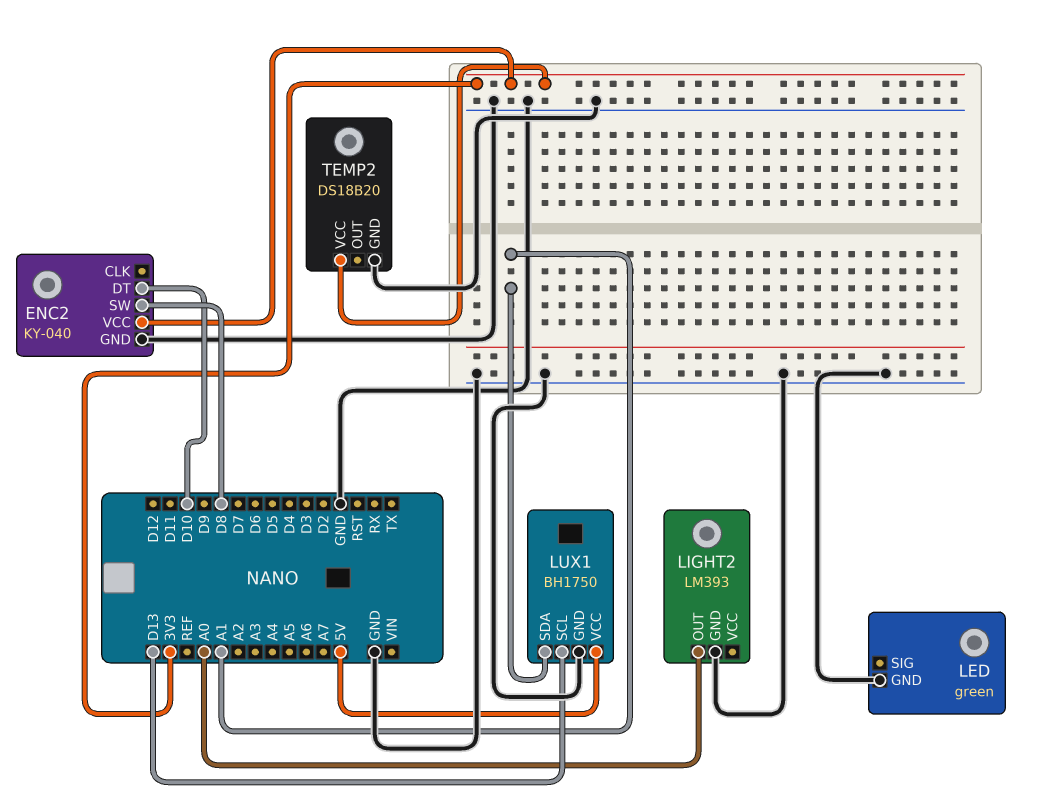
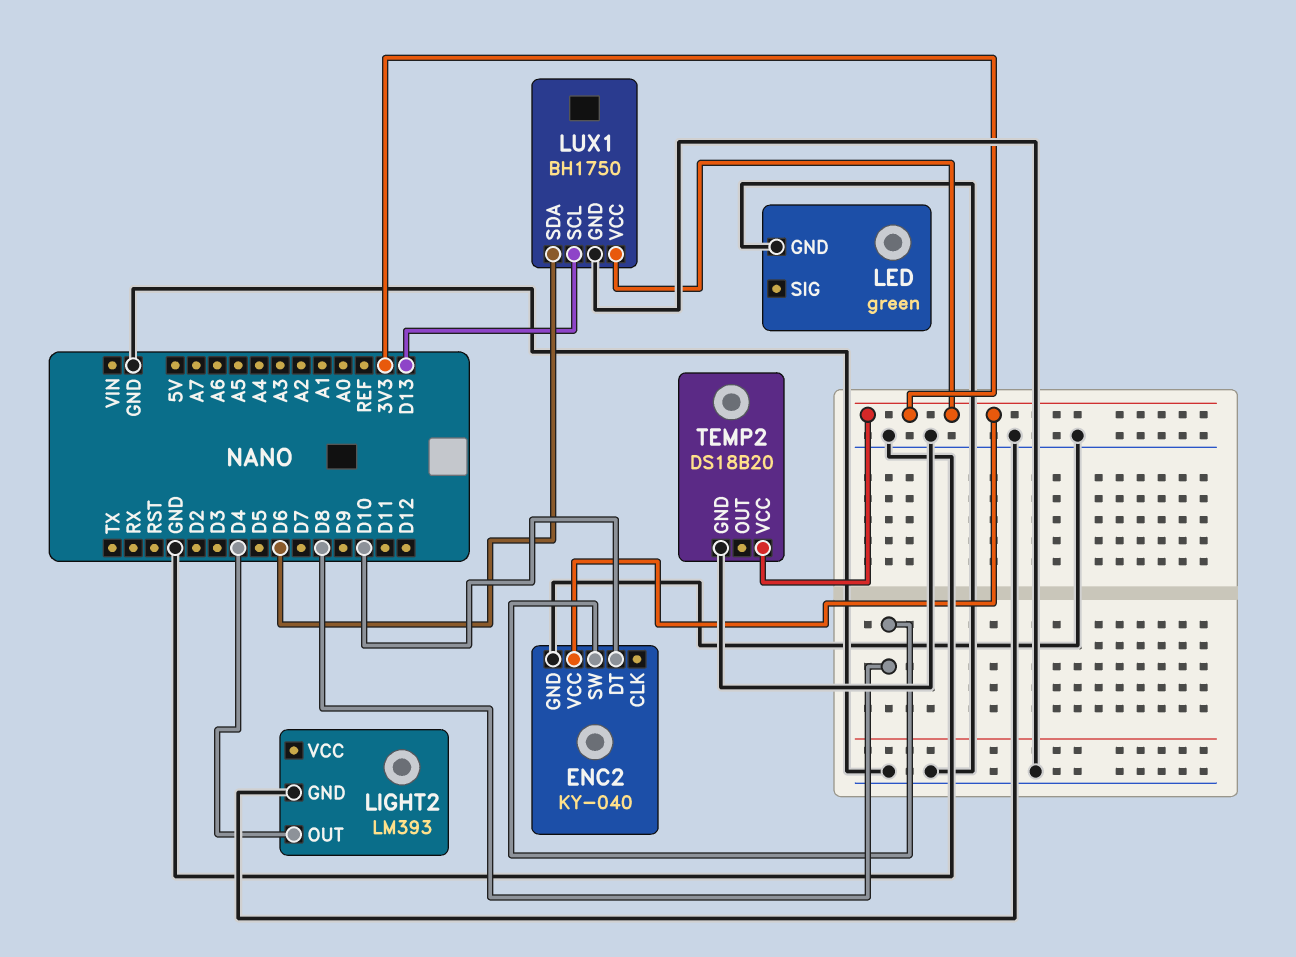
LIGHT2 pin OUT: A0 -> D4
LUX1 pin SDA: A1 -> D6
LUX1 pin VCC: 5V -> 3V3

